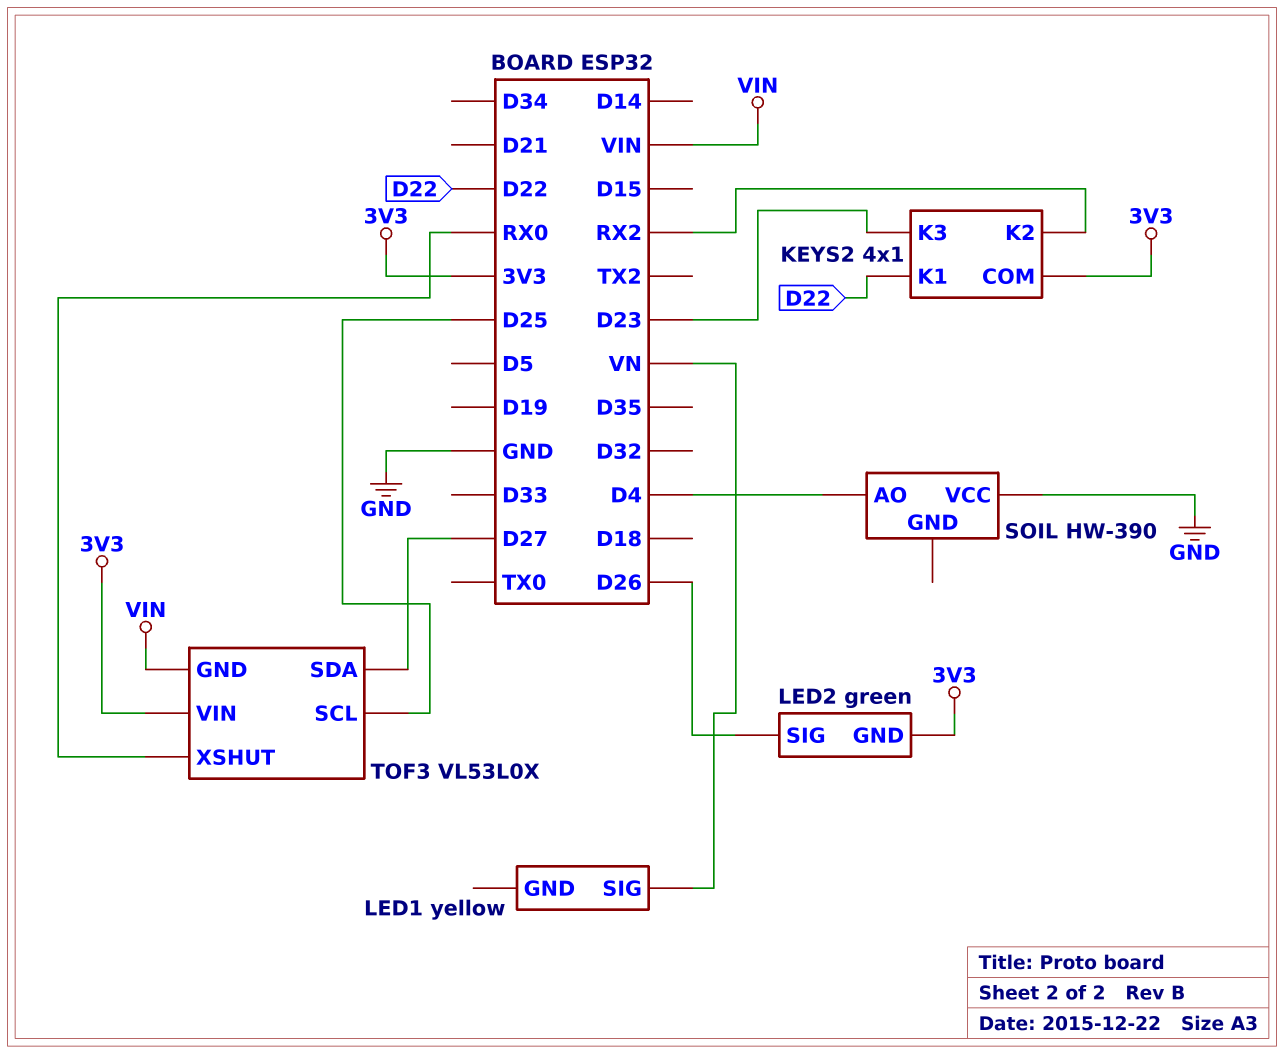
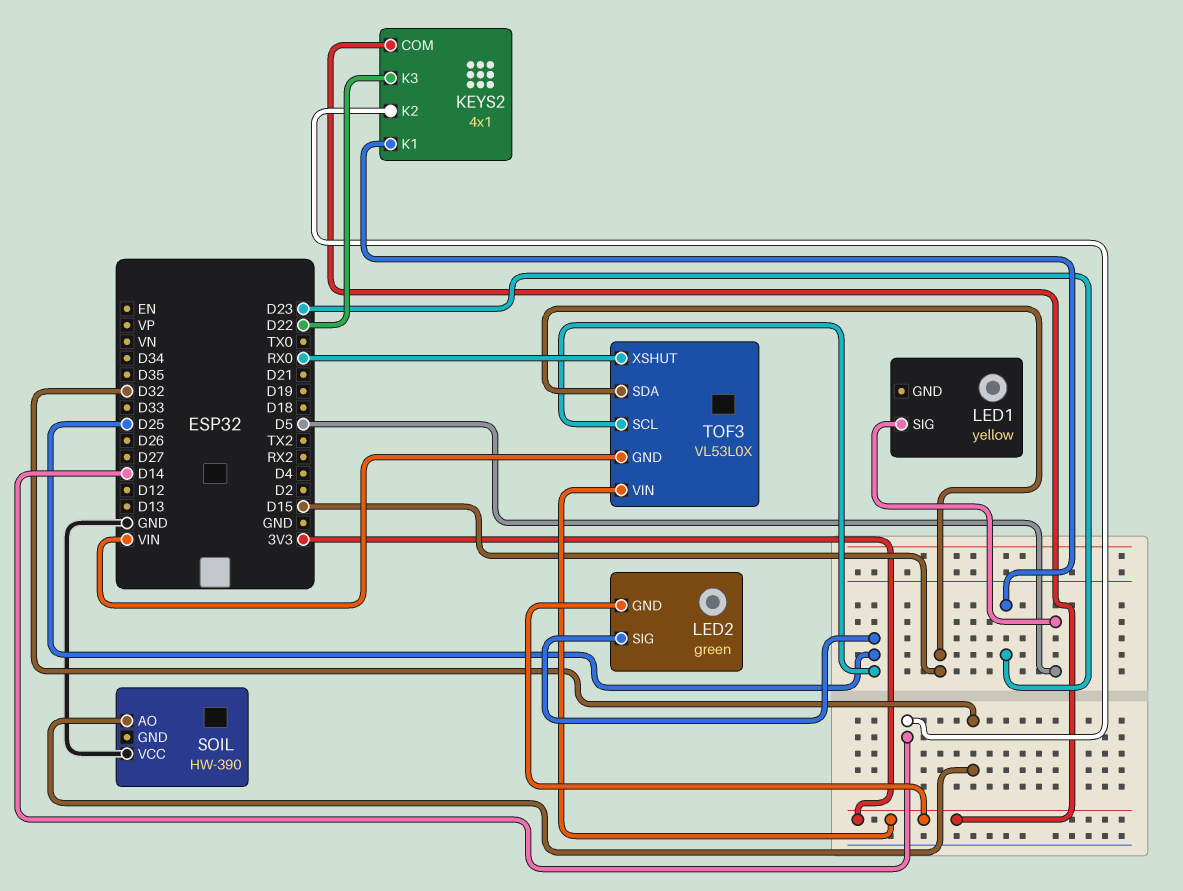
KEYS2 pin K1: D22 -> D23
KEYS2 pin K2: RX2 -> D14
KEYS2 pin K3: D23 -> D22
LED1 pin SIG: VN -> D5
LED2 pin SIG: D26 -> D25
SOIL pin AO: D4 -> D32
TOF3 pin SDA: D27 -> D15

